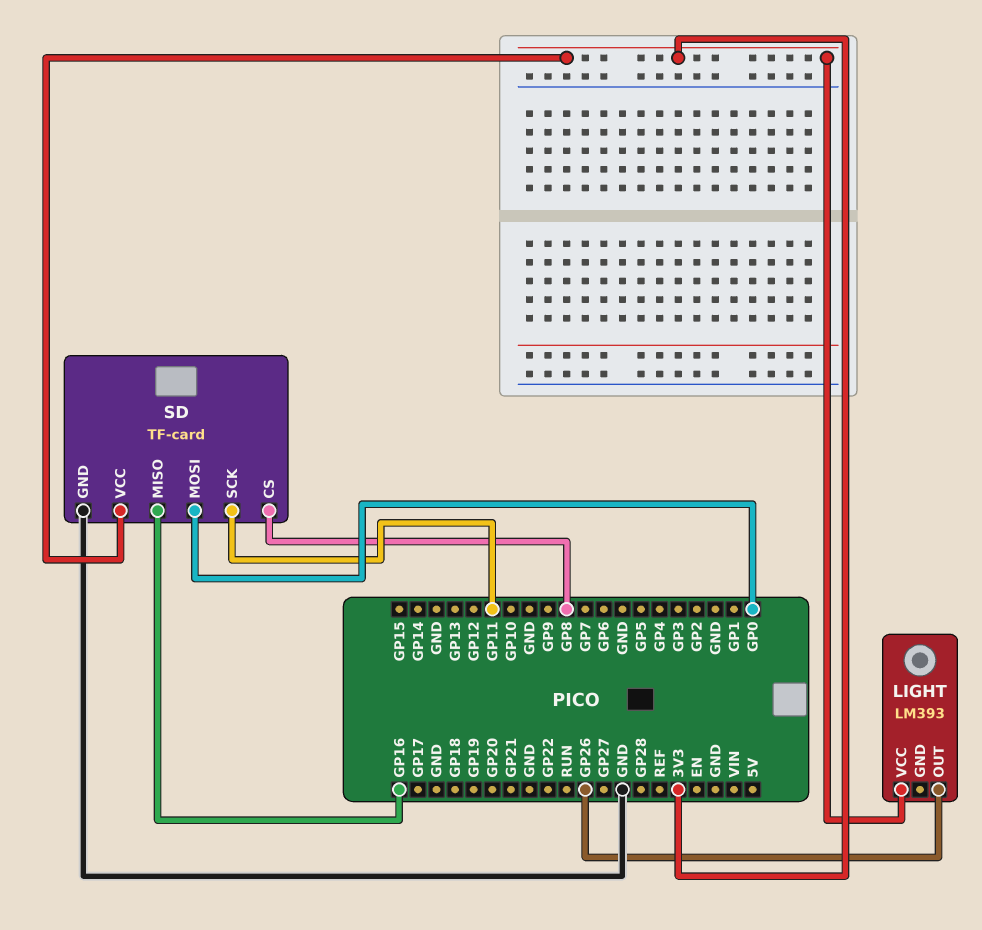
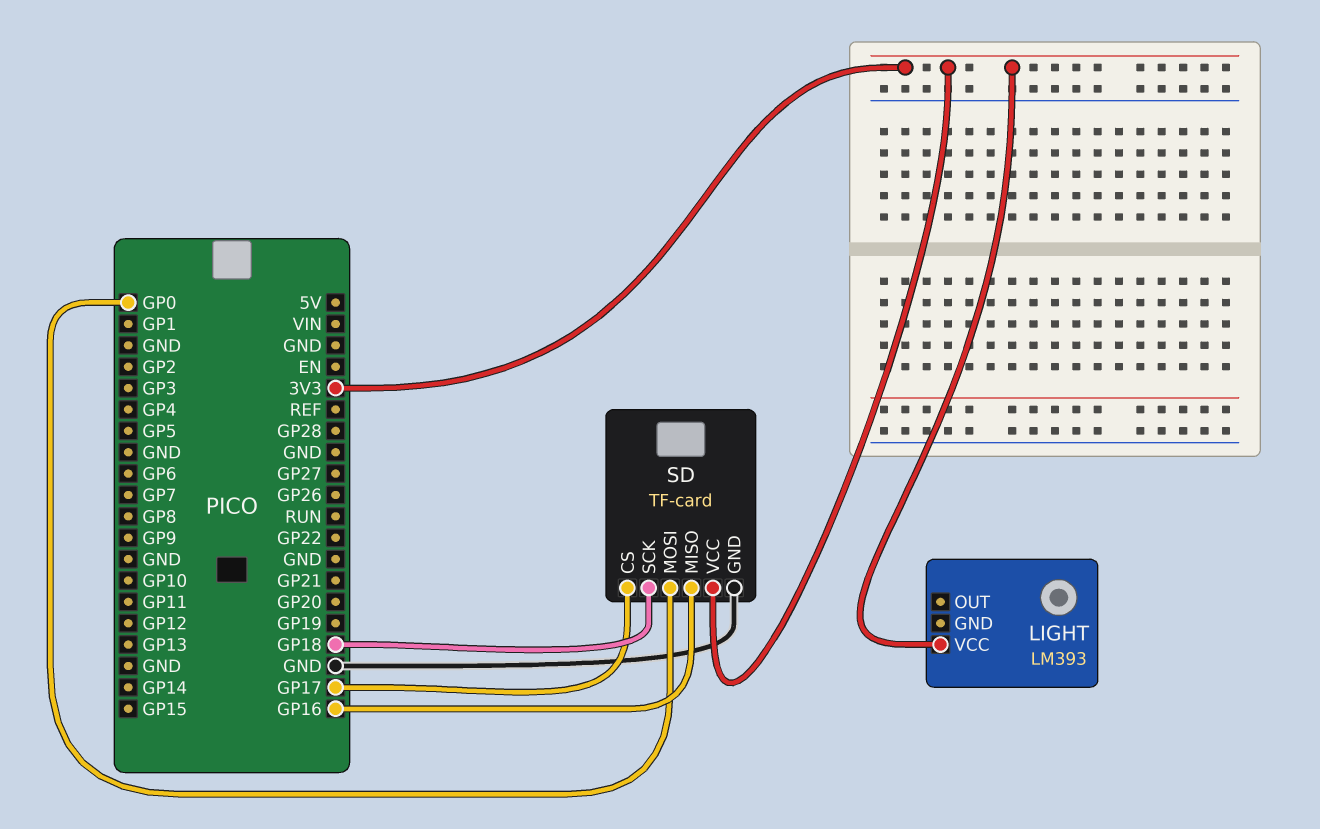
LIGHT pin OUT: GP26 -> none
SD pin CS: GP8 -> GP17
SD pin SCK: GP11 -> GP18

